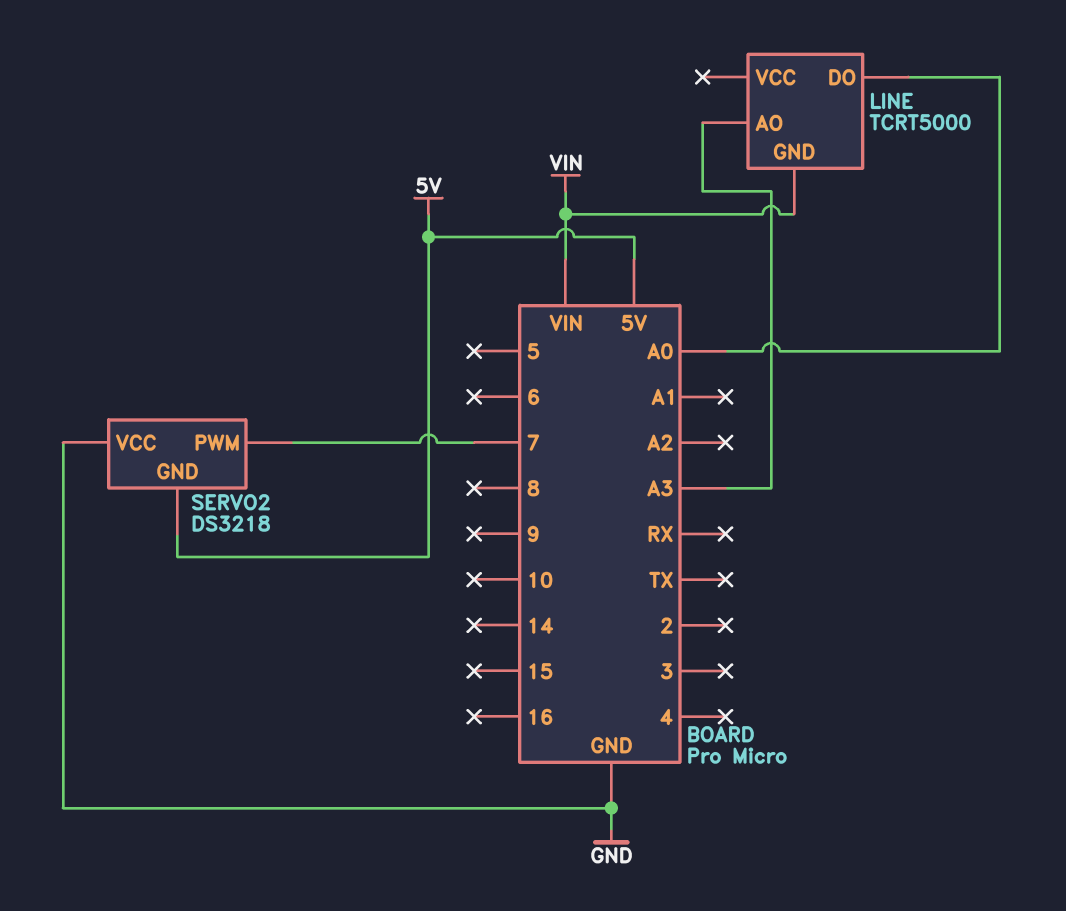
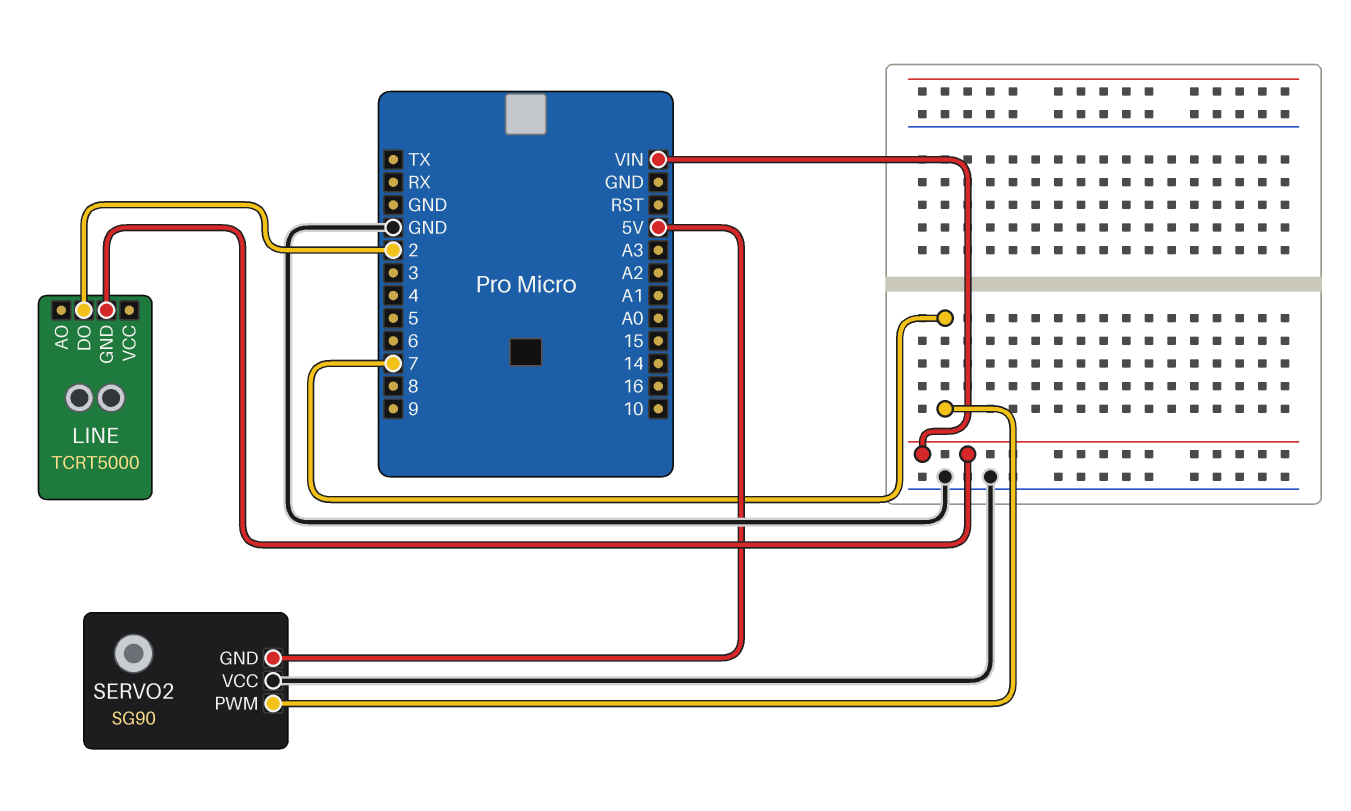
LINE pin AO: A3 -> none
LINE pin DO: A0 -> 2
SERVO2: DS3218 -> SG90

